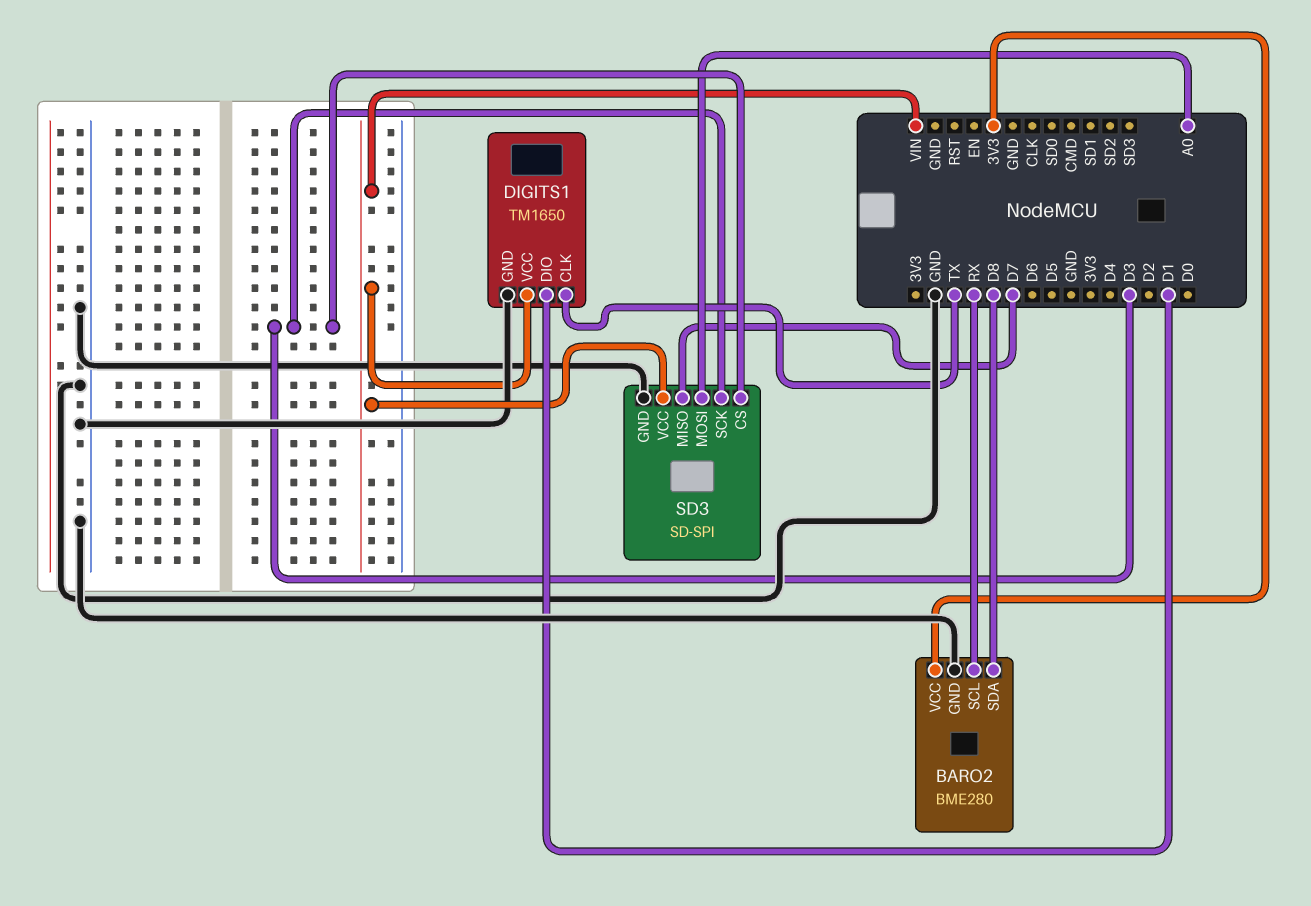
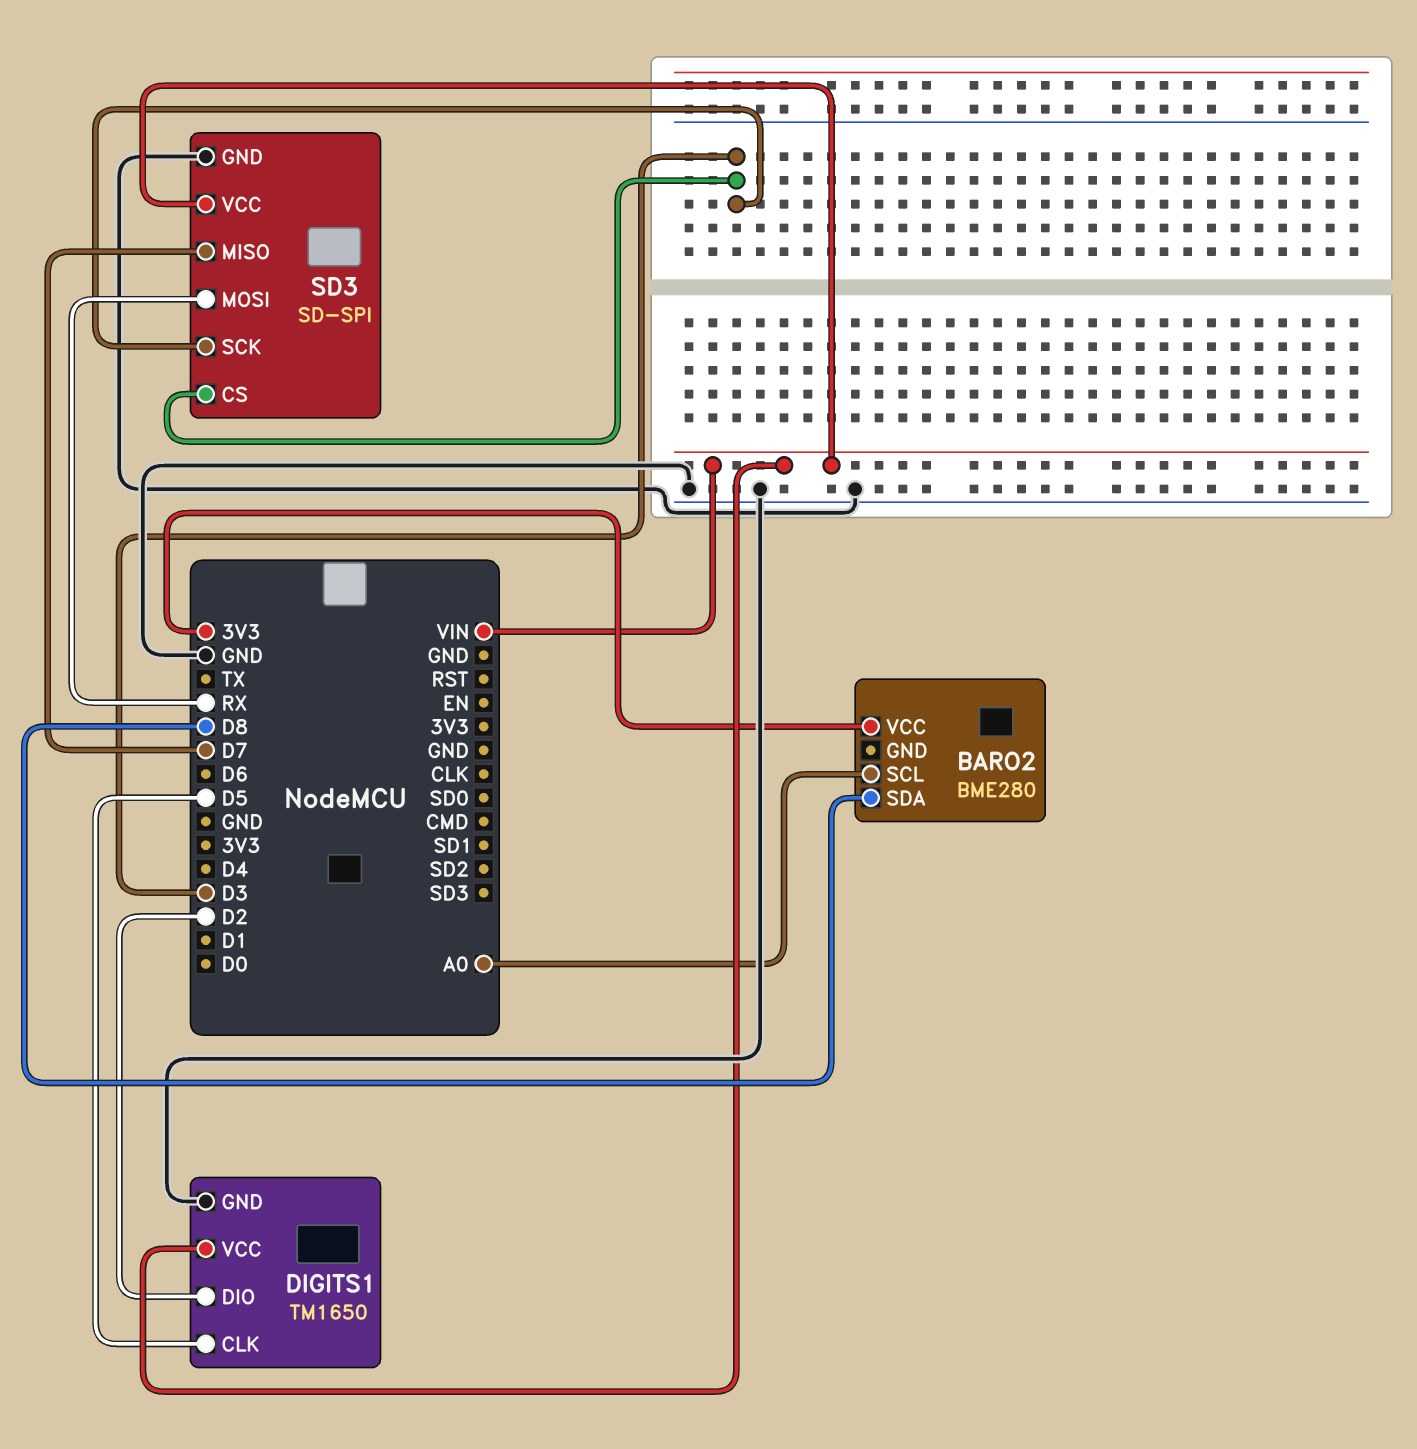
BARO2 pin GND: GND -> none
BARO2 pin SCL: RX -> A0
DIGITS1 pin CLK: TX -> D5
DIGITS1 pin DIO: D1 -> D2
SD3 pin MOSI: A0 -> RX

